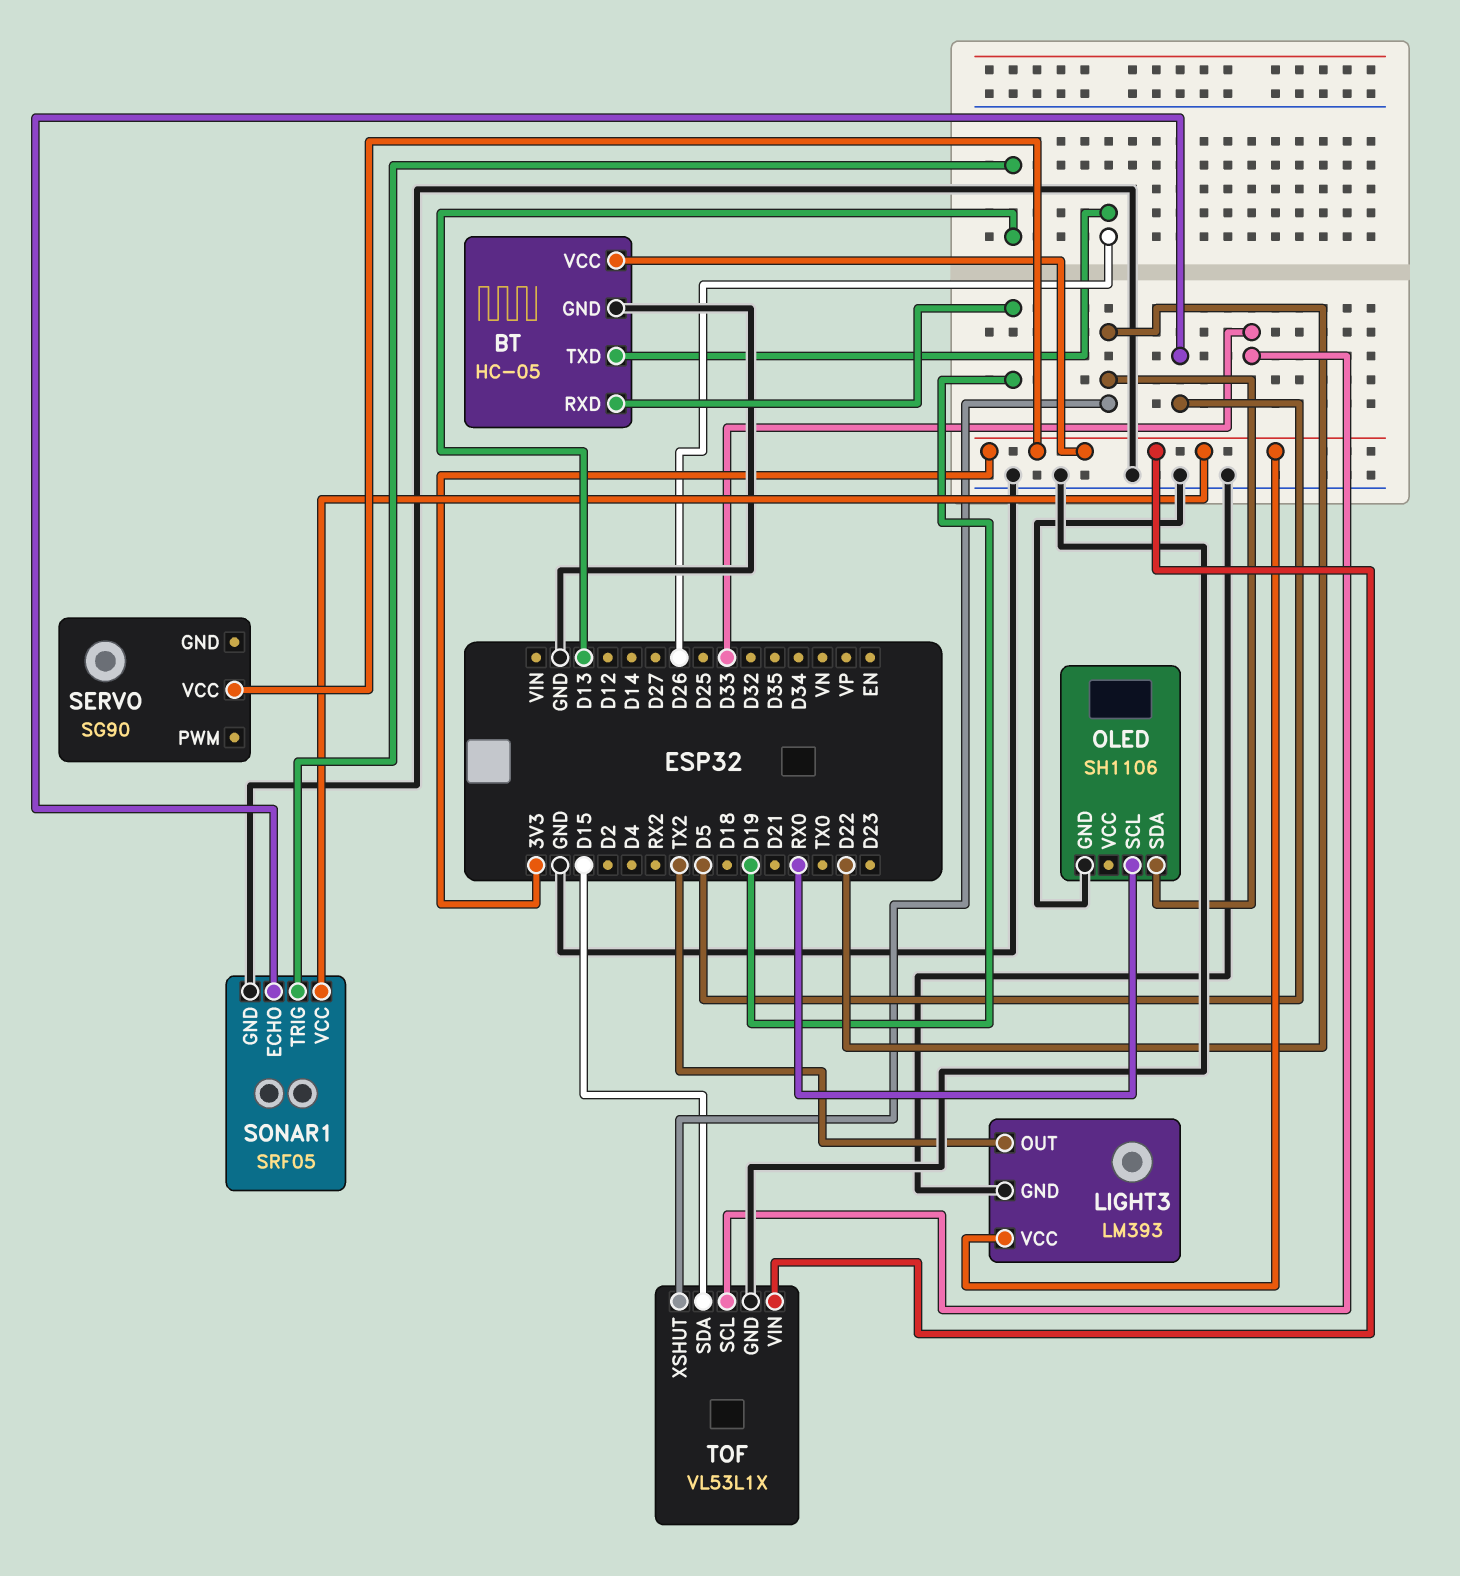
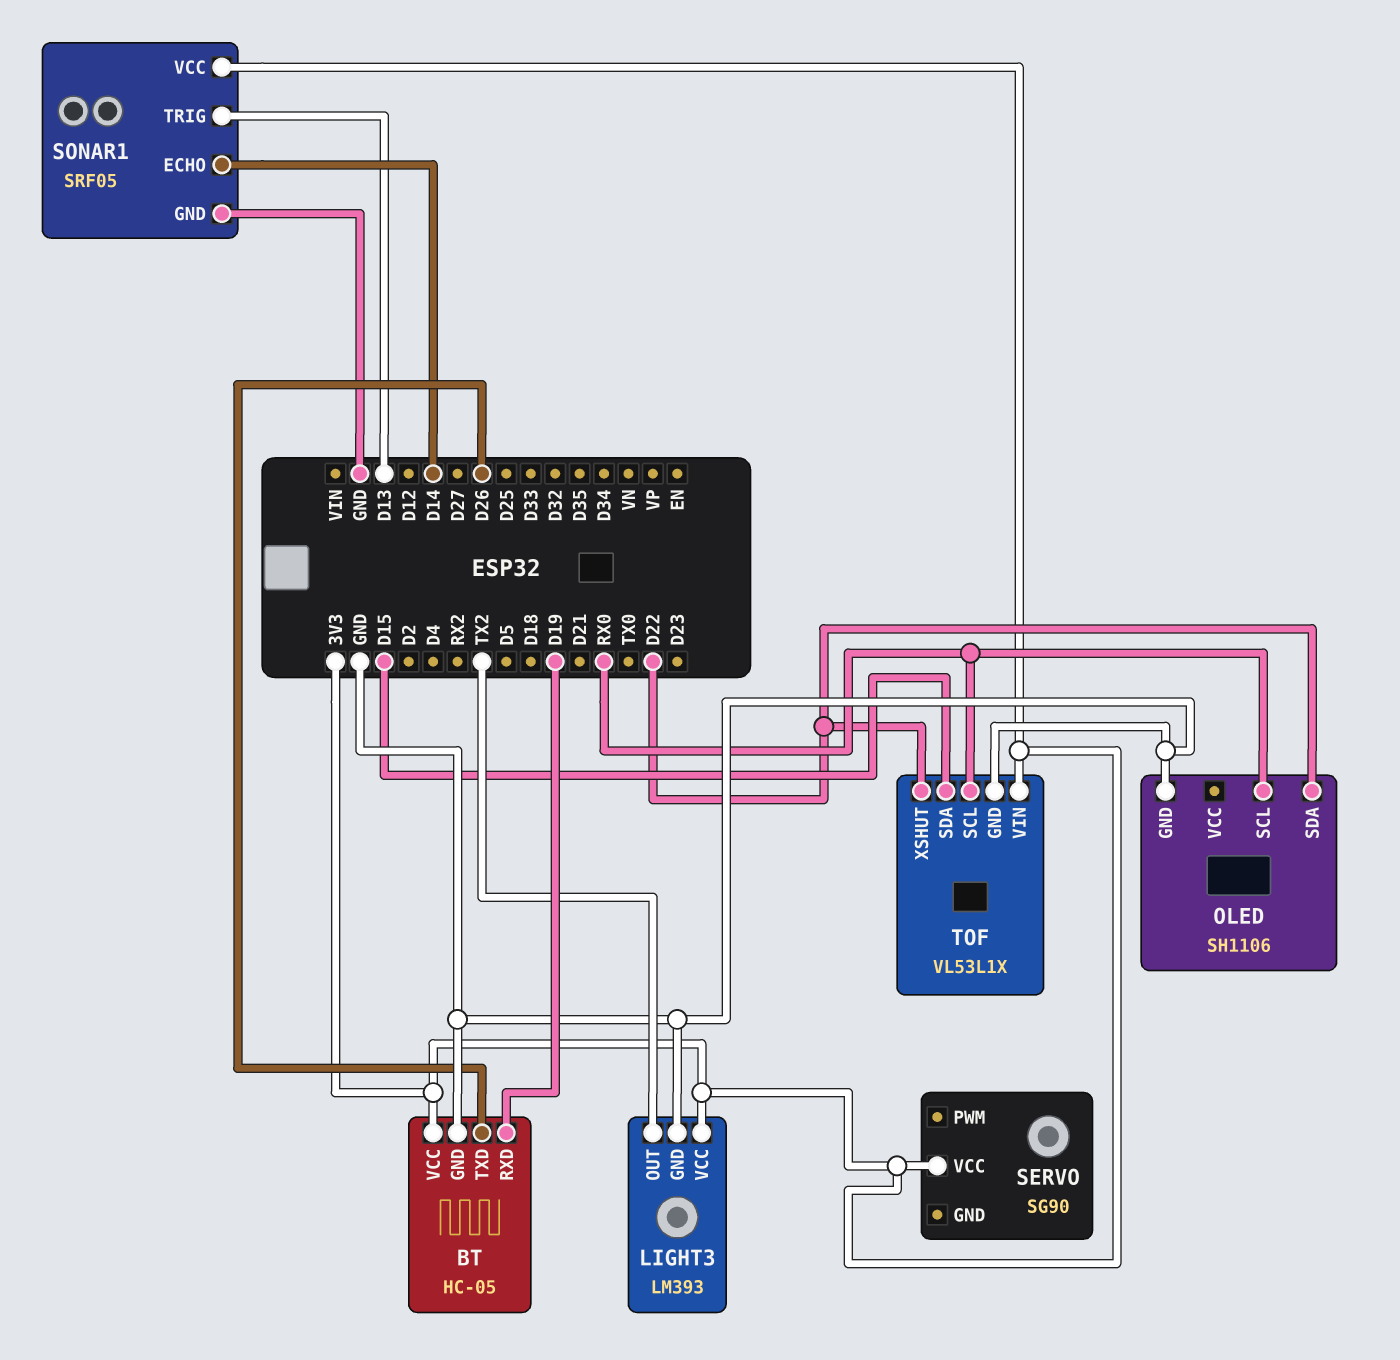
SONAR1 pin ECHO: D5 -> D14
TOF pin SCL: D33 -> RX0

